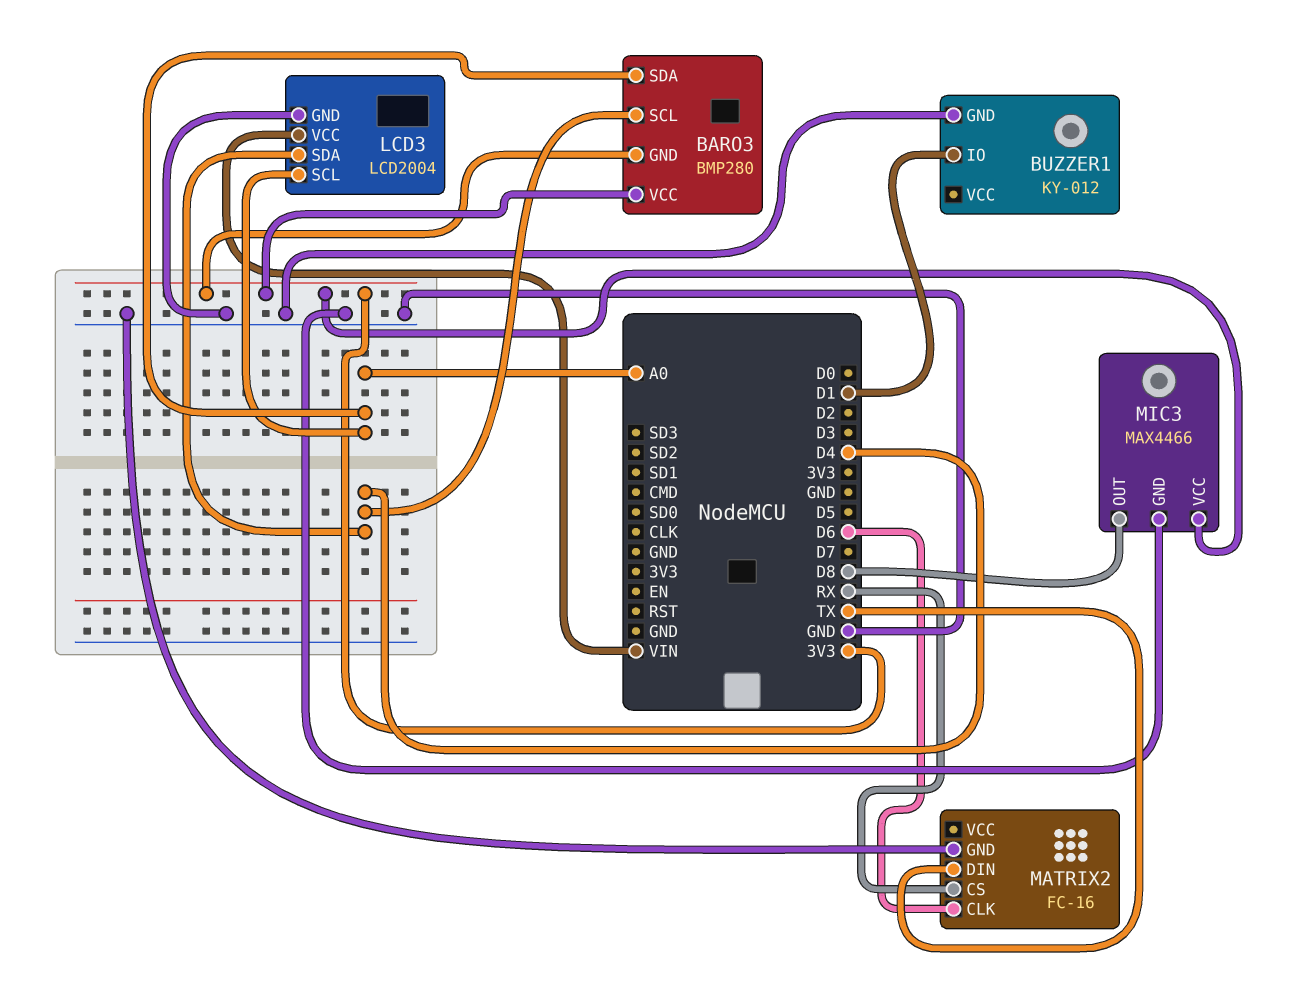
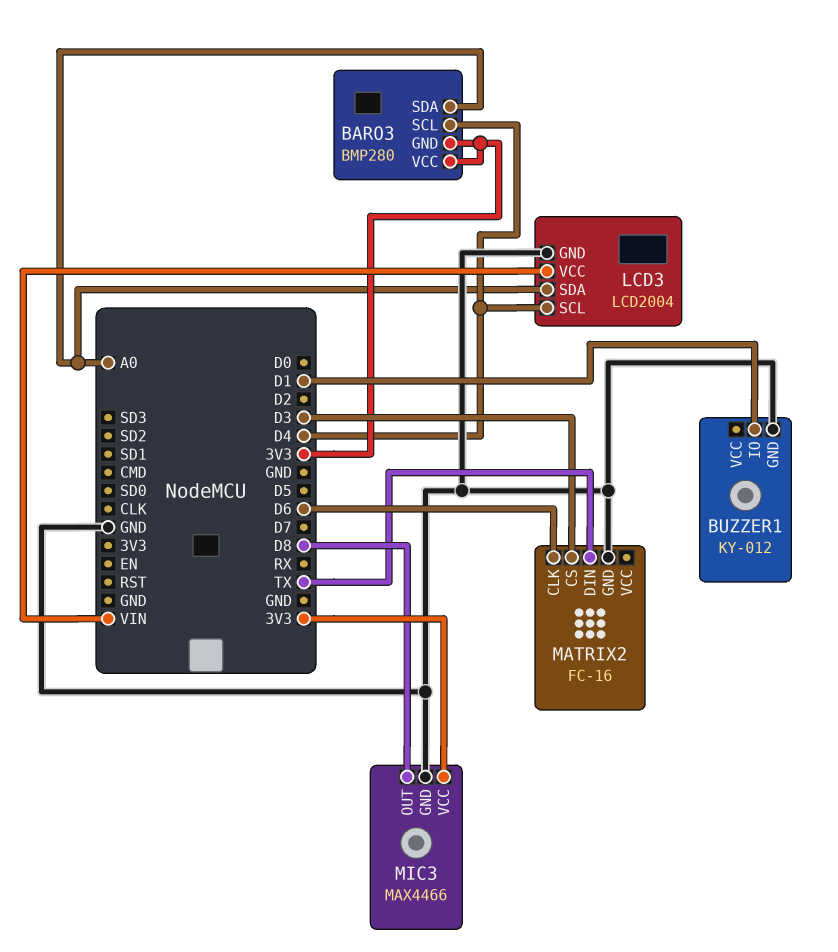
LCD3 pin SCL: A0 -> D4
LCD3 pin SDA: D4 -> A0
MATRIX2 pin CS: RX -> D3

